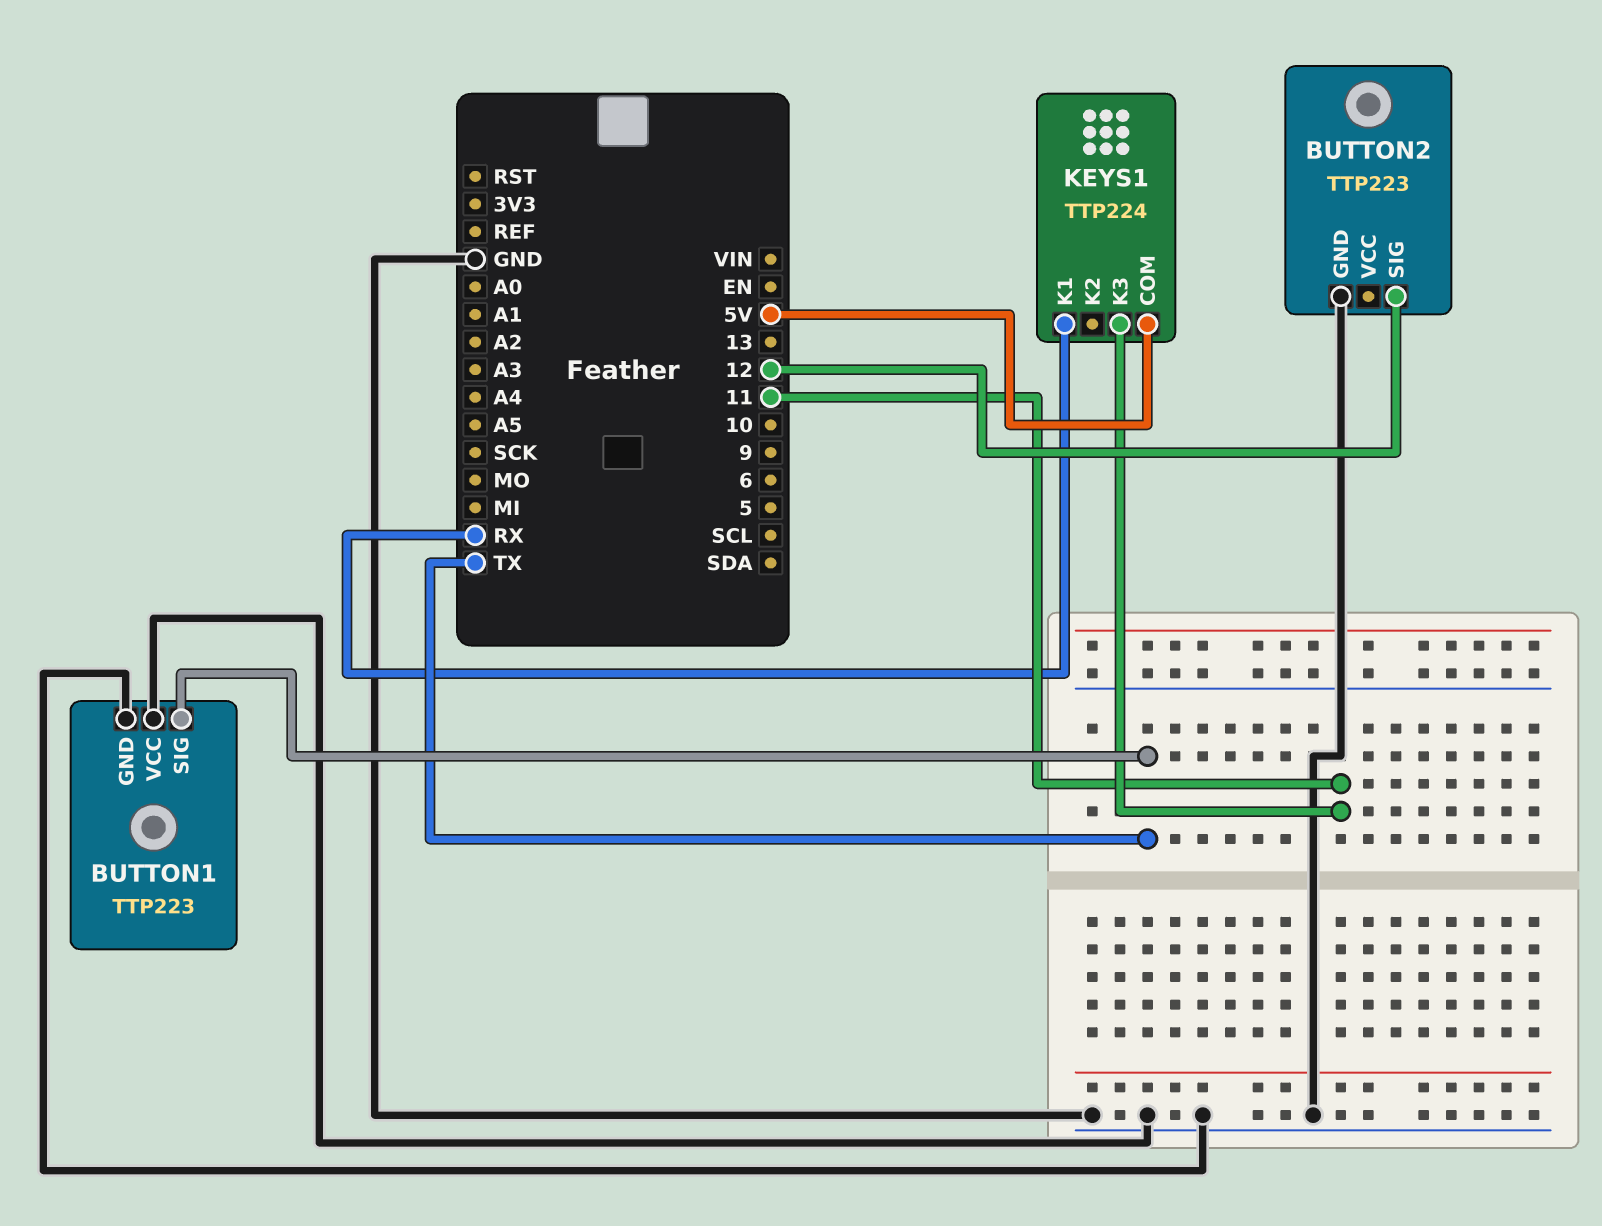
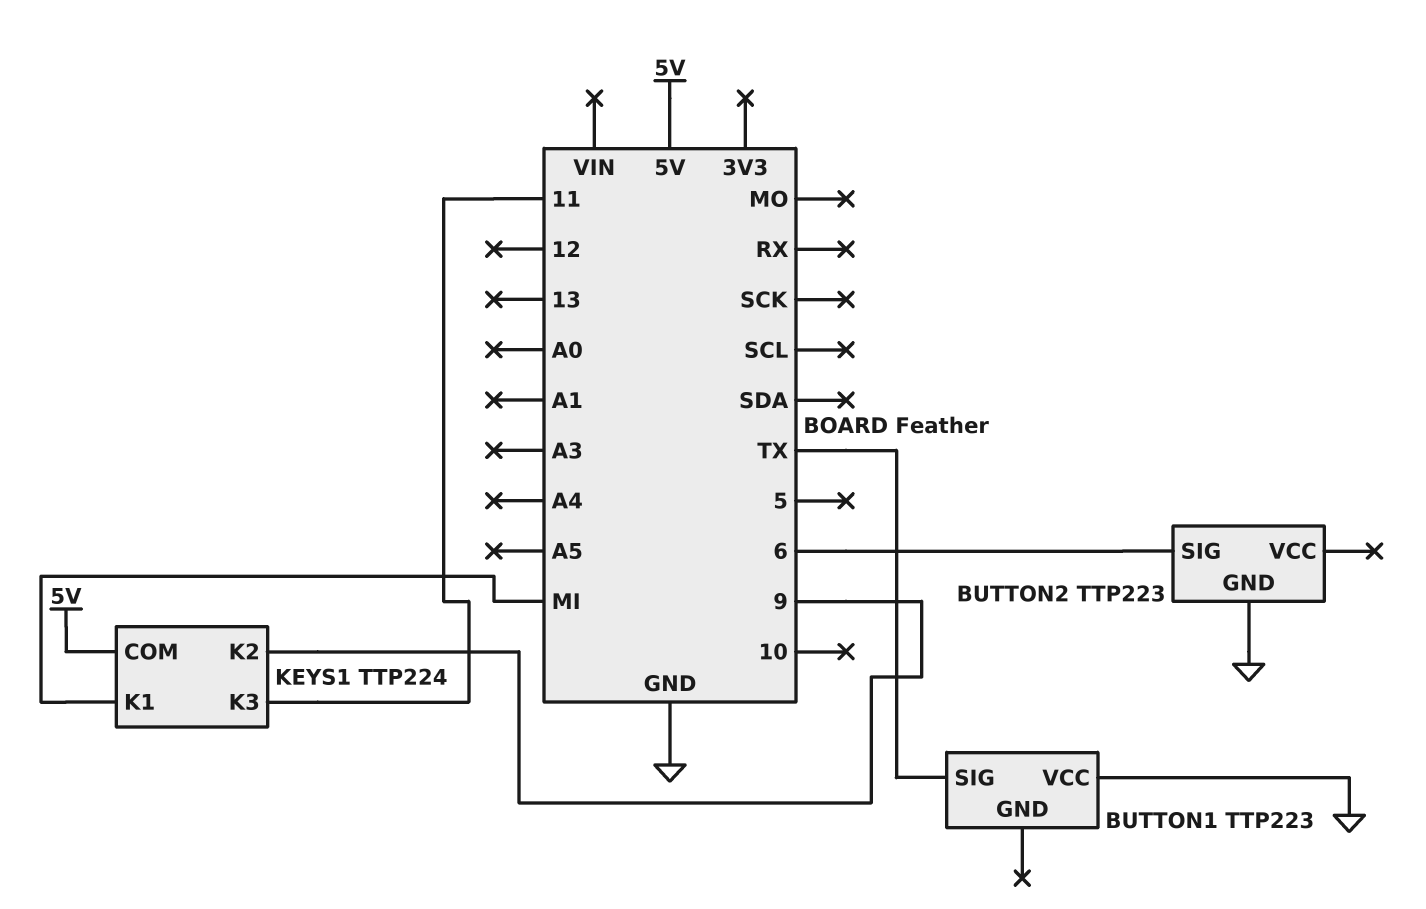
BUTTON1 pin GND: GND -> none
BUTTON2 pin SIG: 12 -> 6
KEYS1 pin K1: RX -> MI
KEYS1 pin K2: none -> 9

